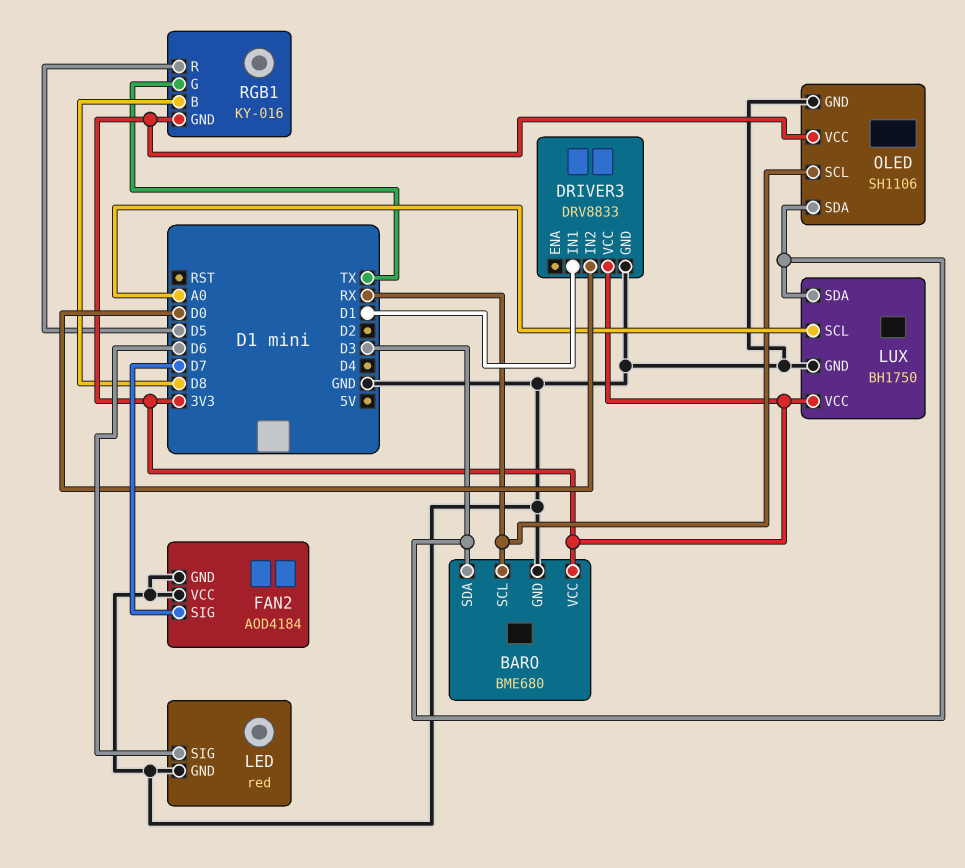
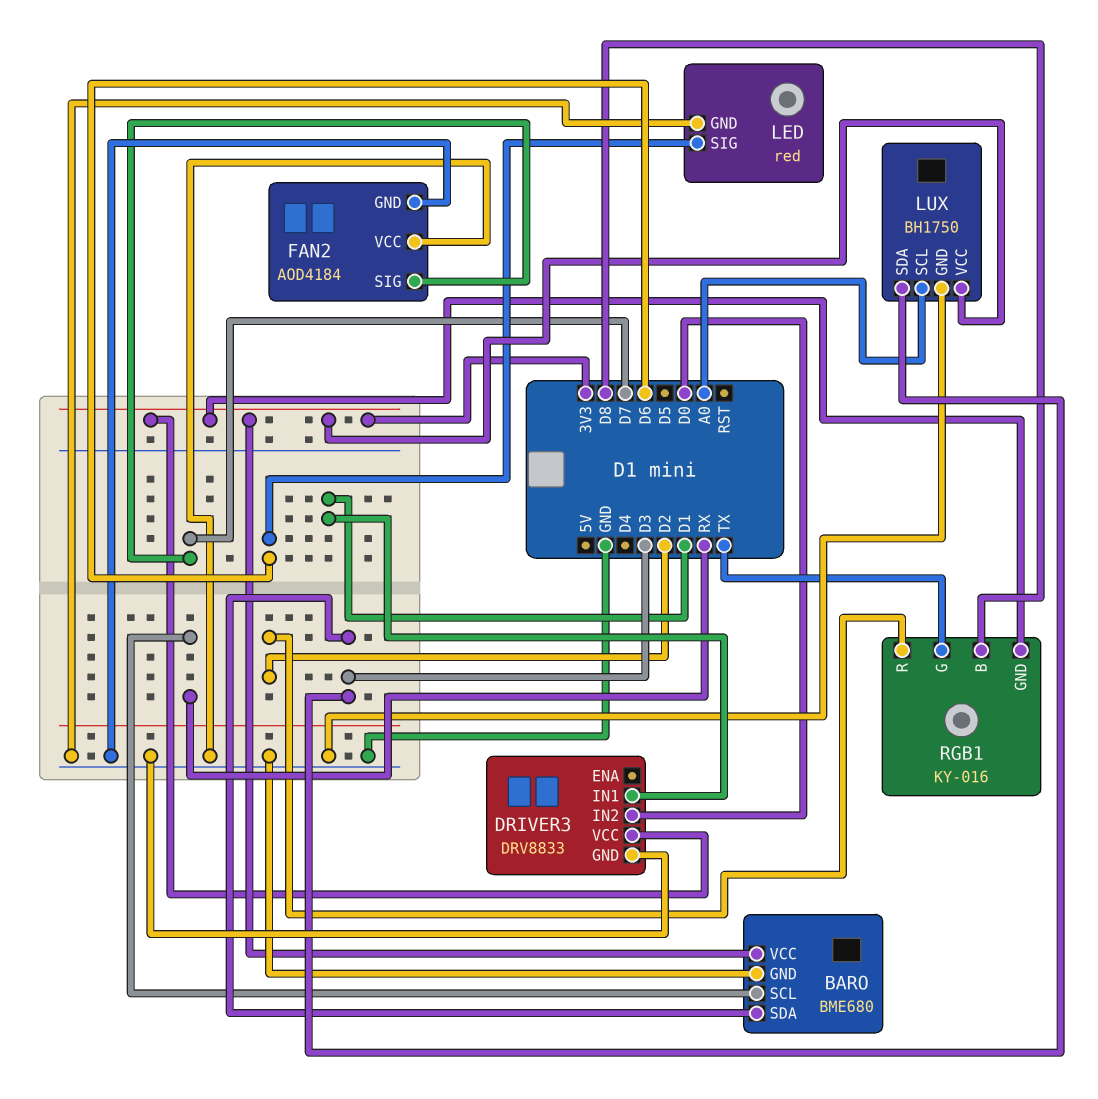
OLED: SH1106 -> none
OLED pin GND: GND -> none
OLED pin SCL: RX -> none
OLED pin SDA: D3 -> none
OLED pin VCC: 3V3 -> none
RGB1 pin R: D5 -> D2

